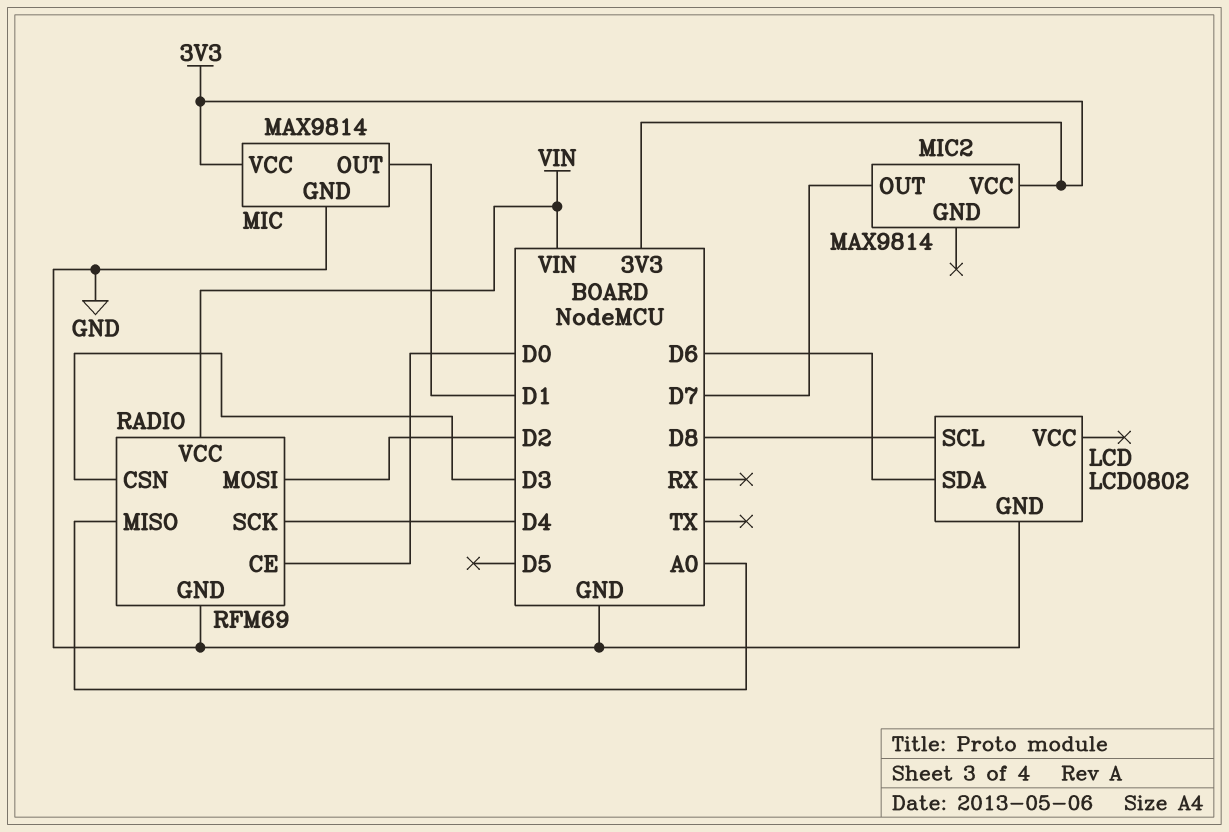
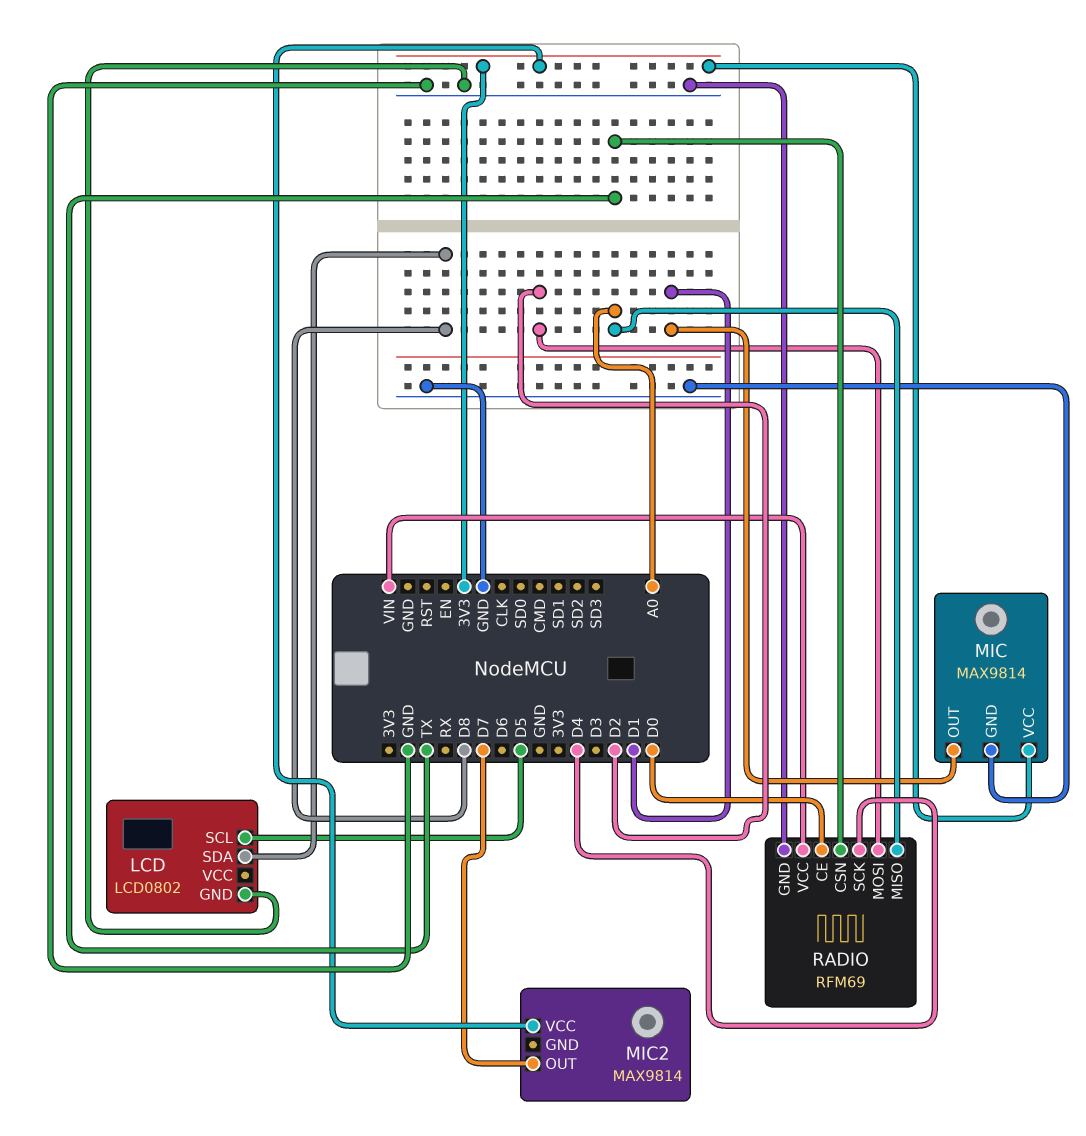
LCD pin SCL: D8 -> D5
LCD pin SDA: D6 -> D8
RADIO pin CSN: D3 -> TX

